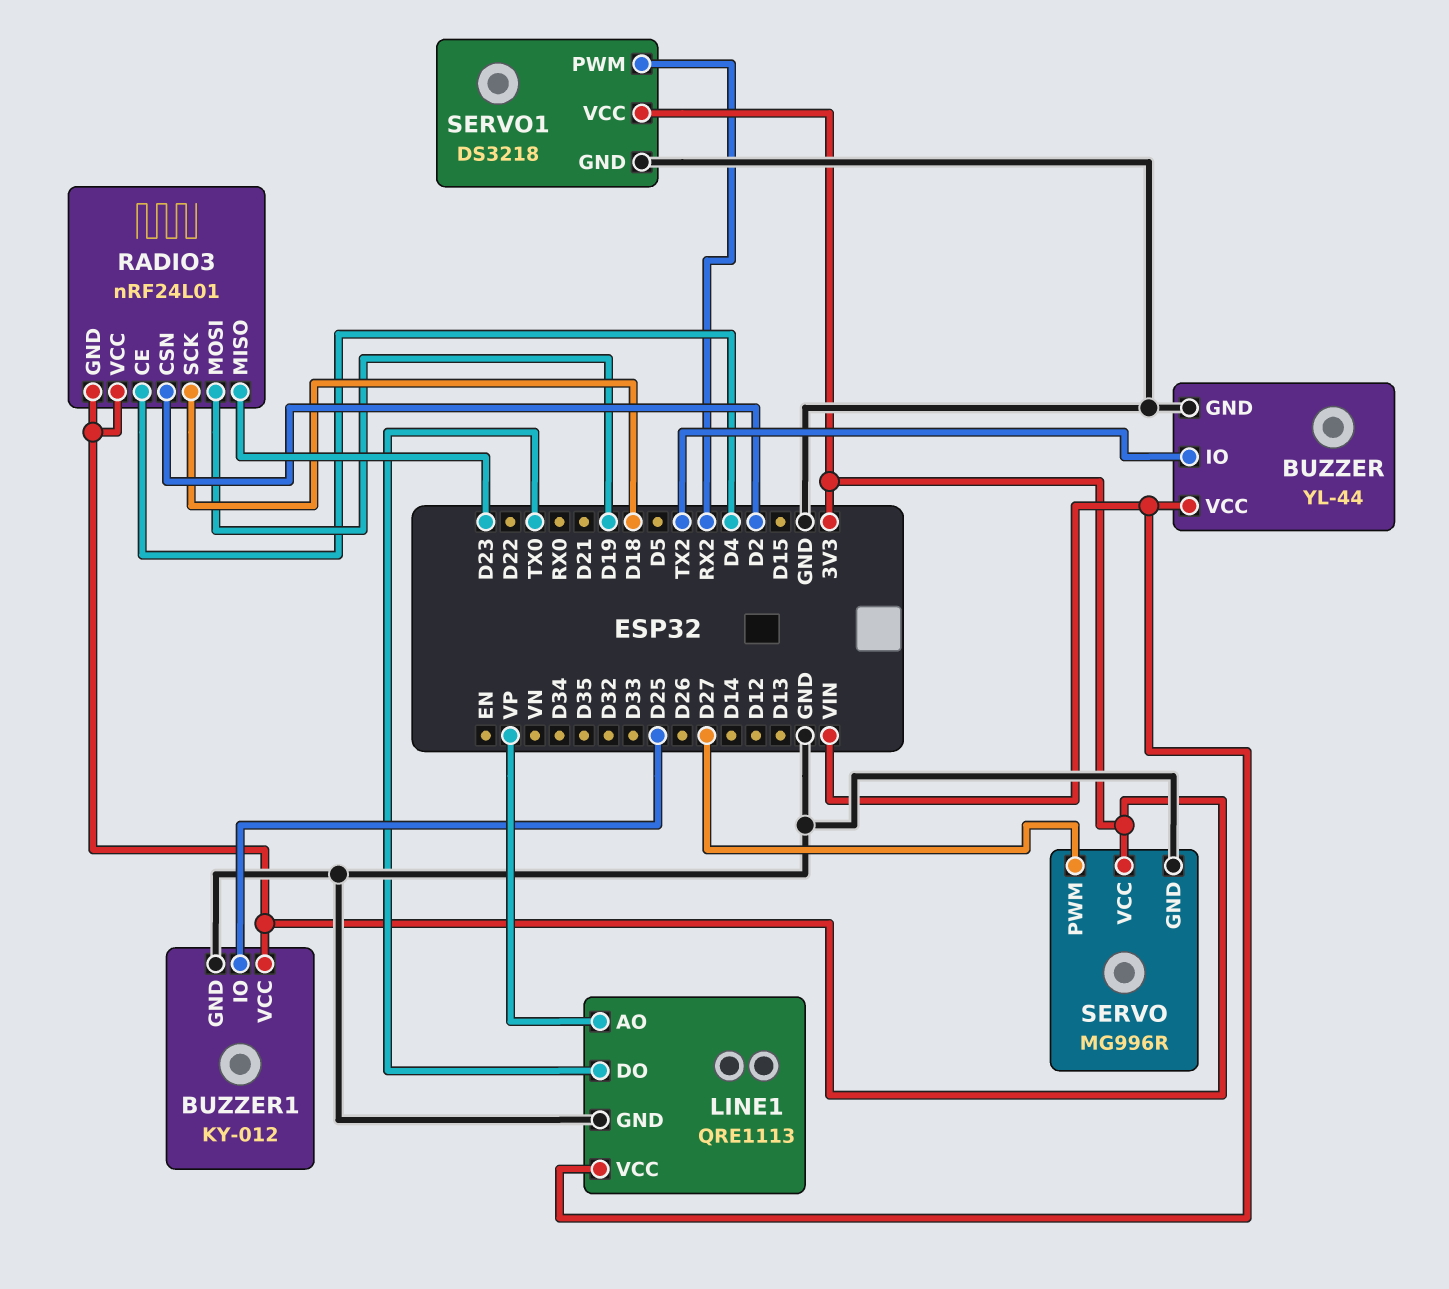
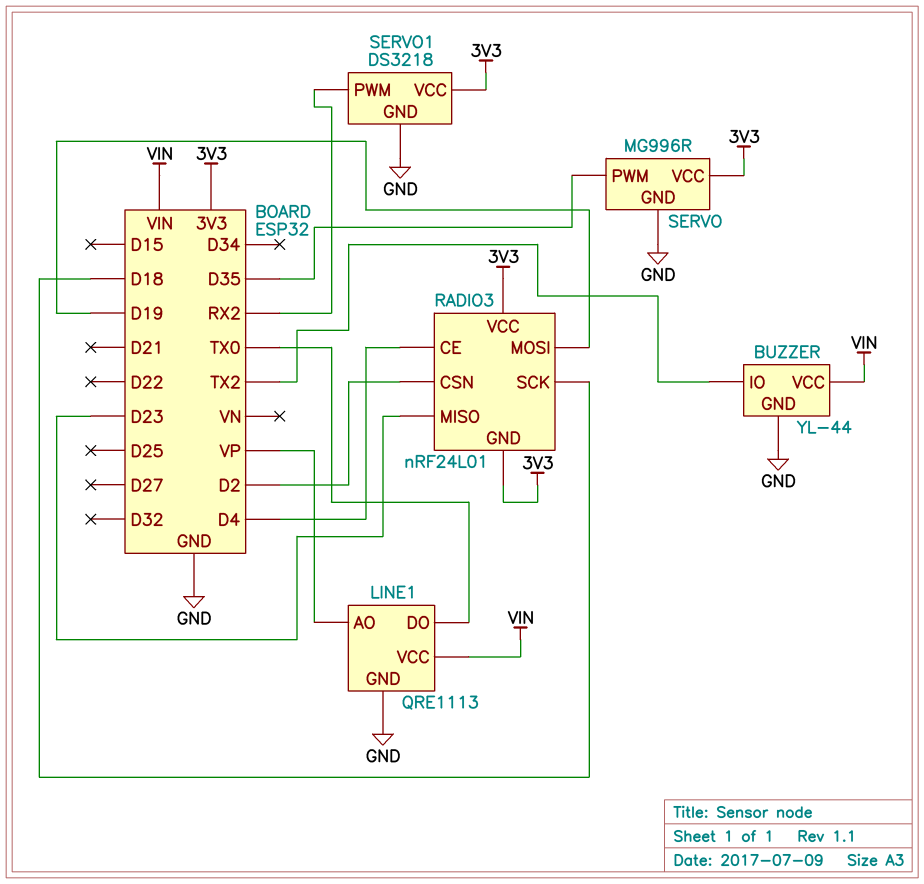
BUZZER1: KY-012 -> none
BUZZER1 pin GND: GND -> none
BUZZER1 pin IO: D25 -> none
BUZZER1 pin VCC: 3V3 -> none
SERVO pin PWM: D27 -> D35

